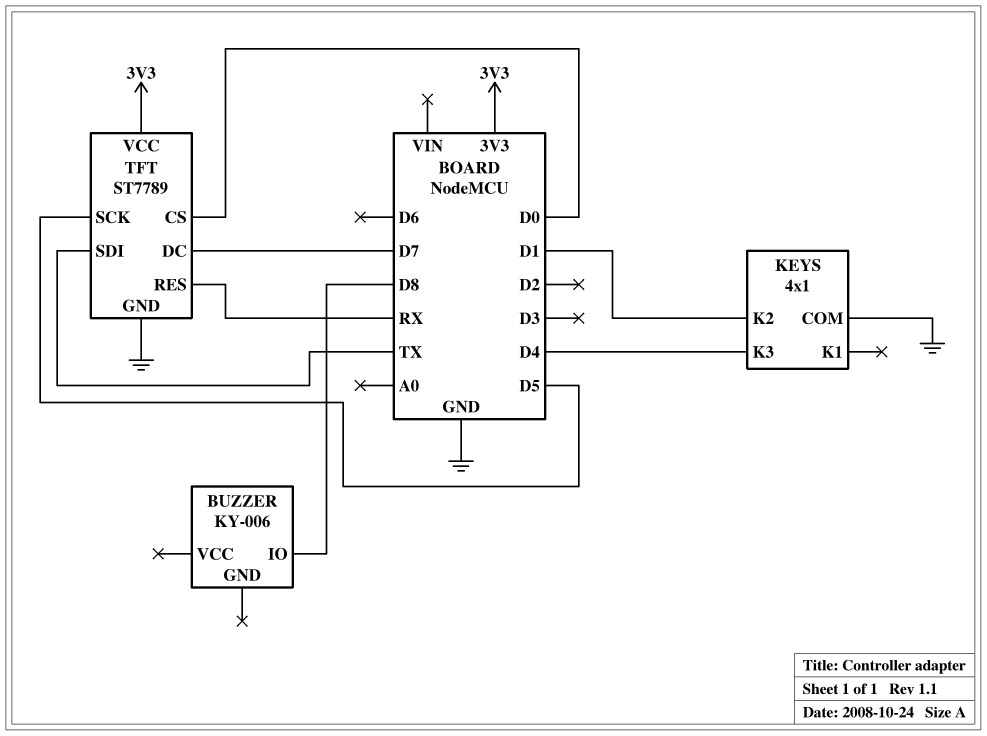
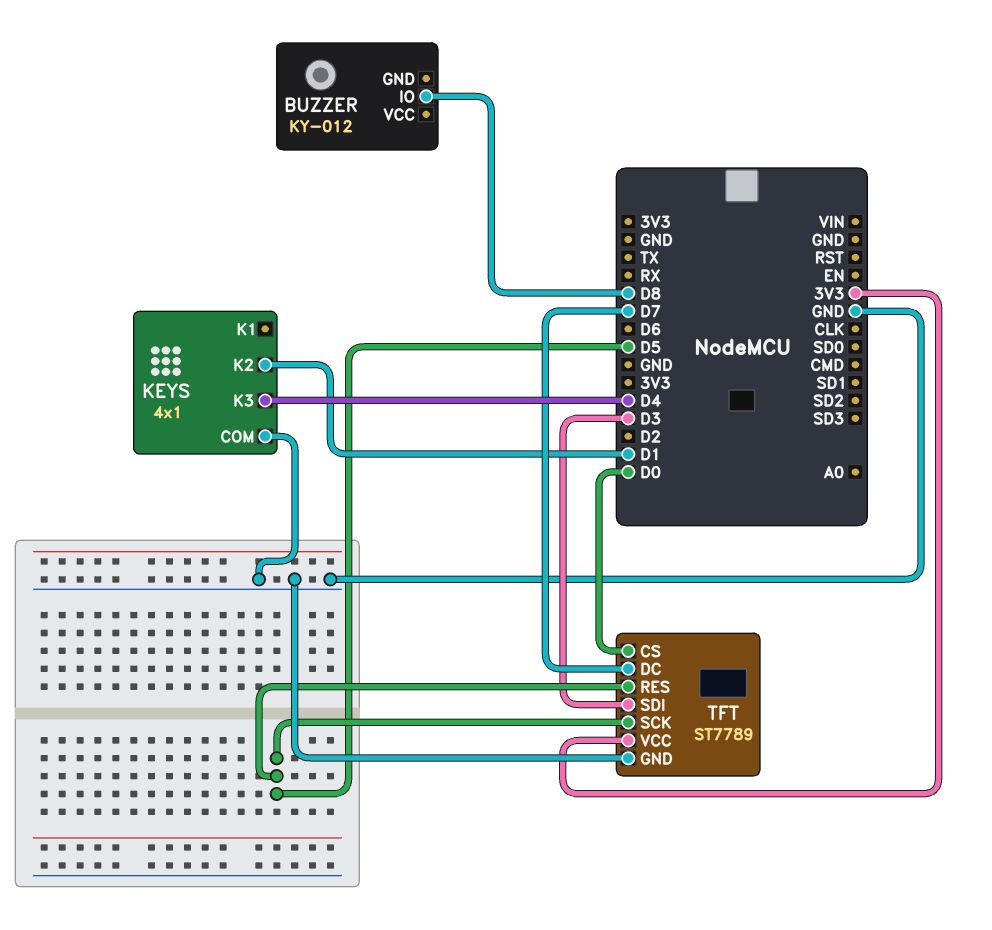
BUZZER: KY-006 -> KY-012
TFT pin RES: RX -> D5
TFT pin SDI: TX -> D3

